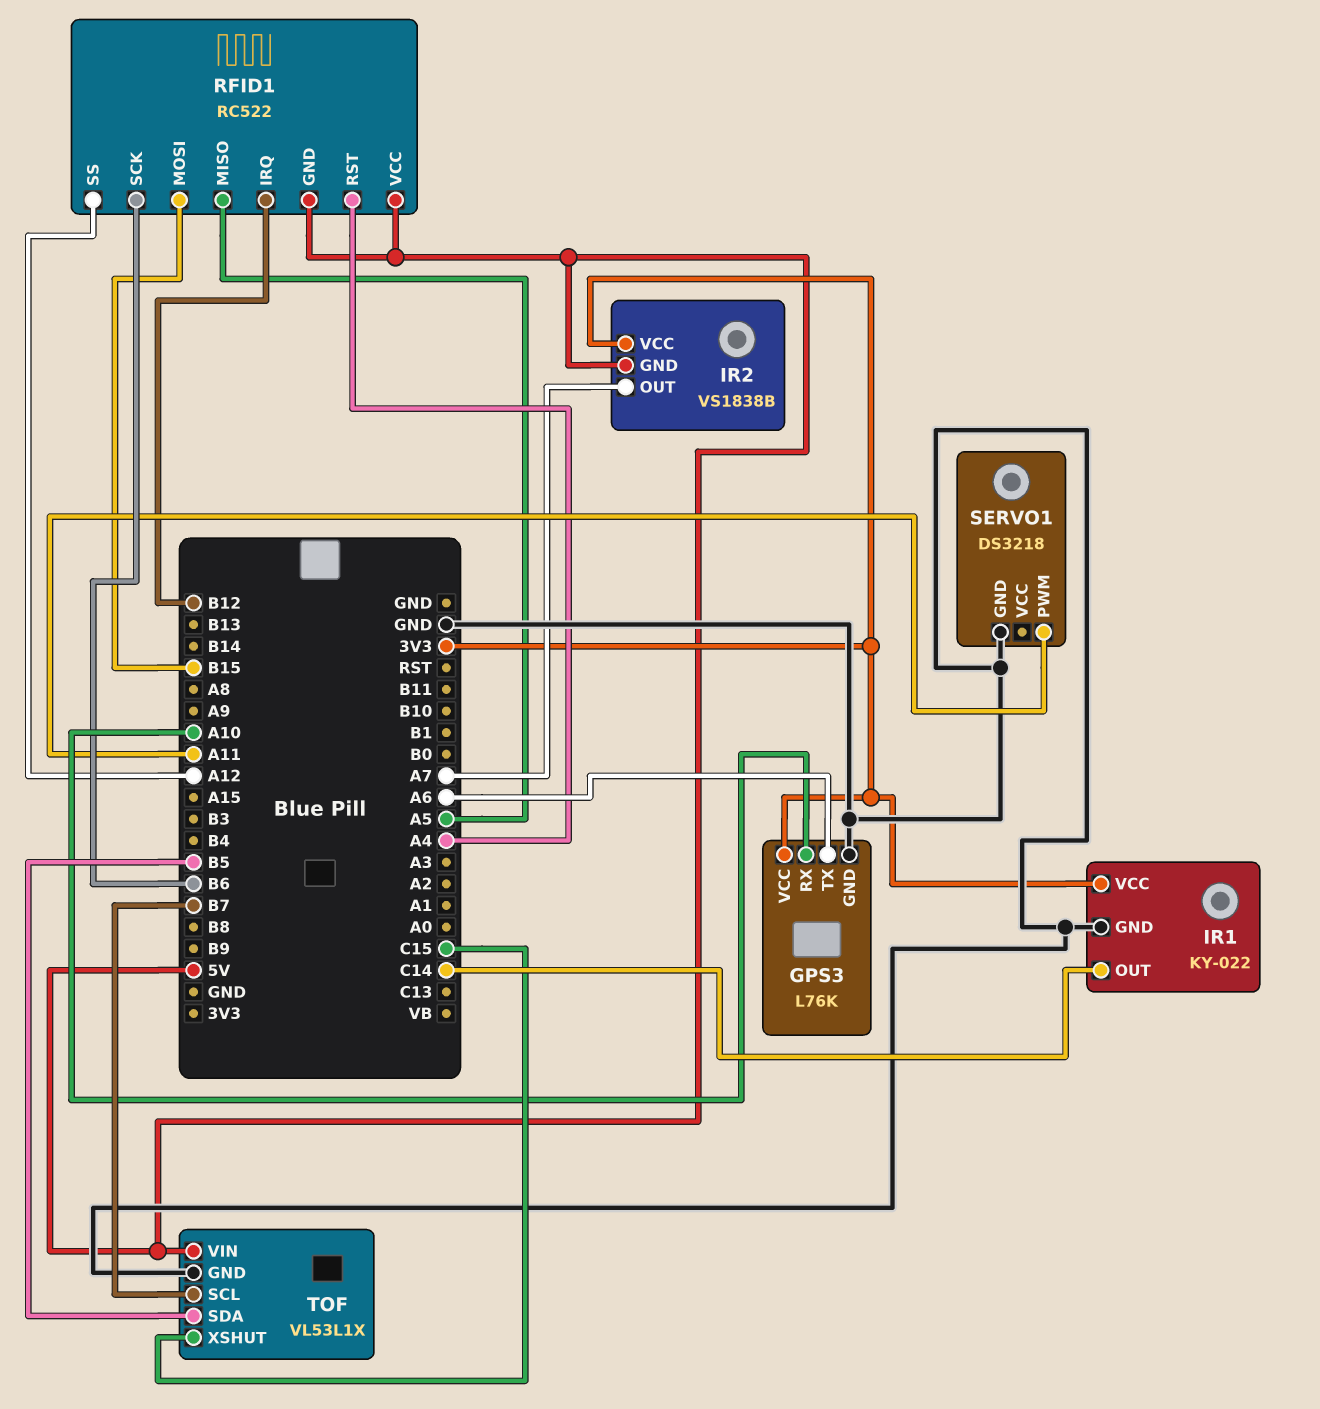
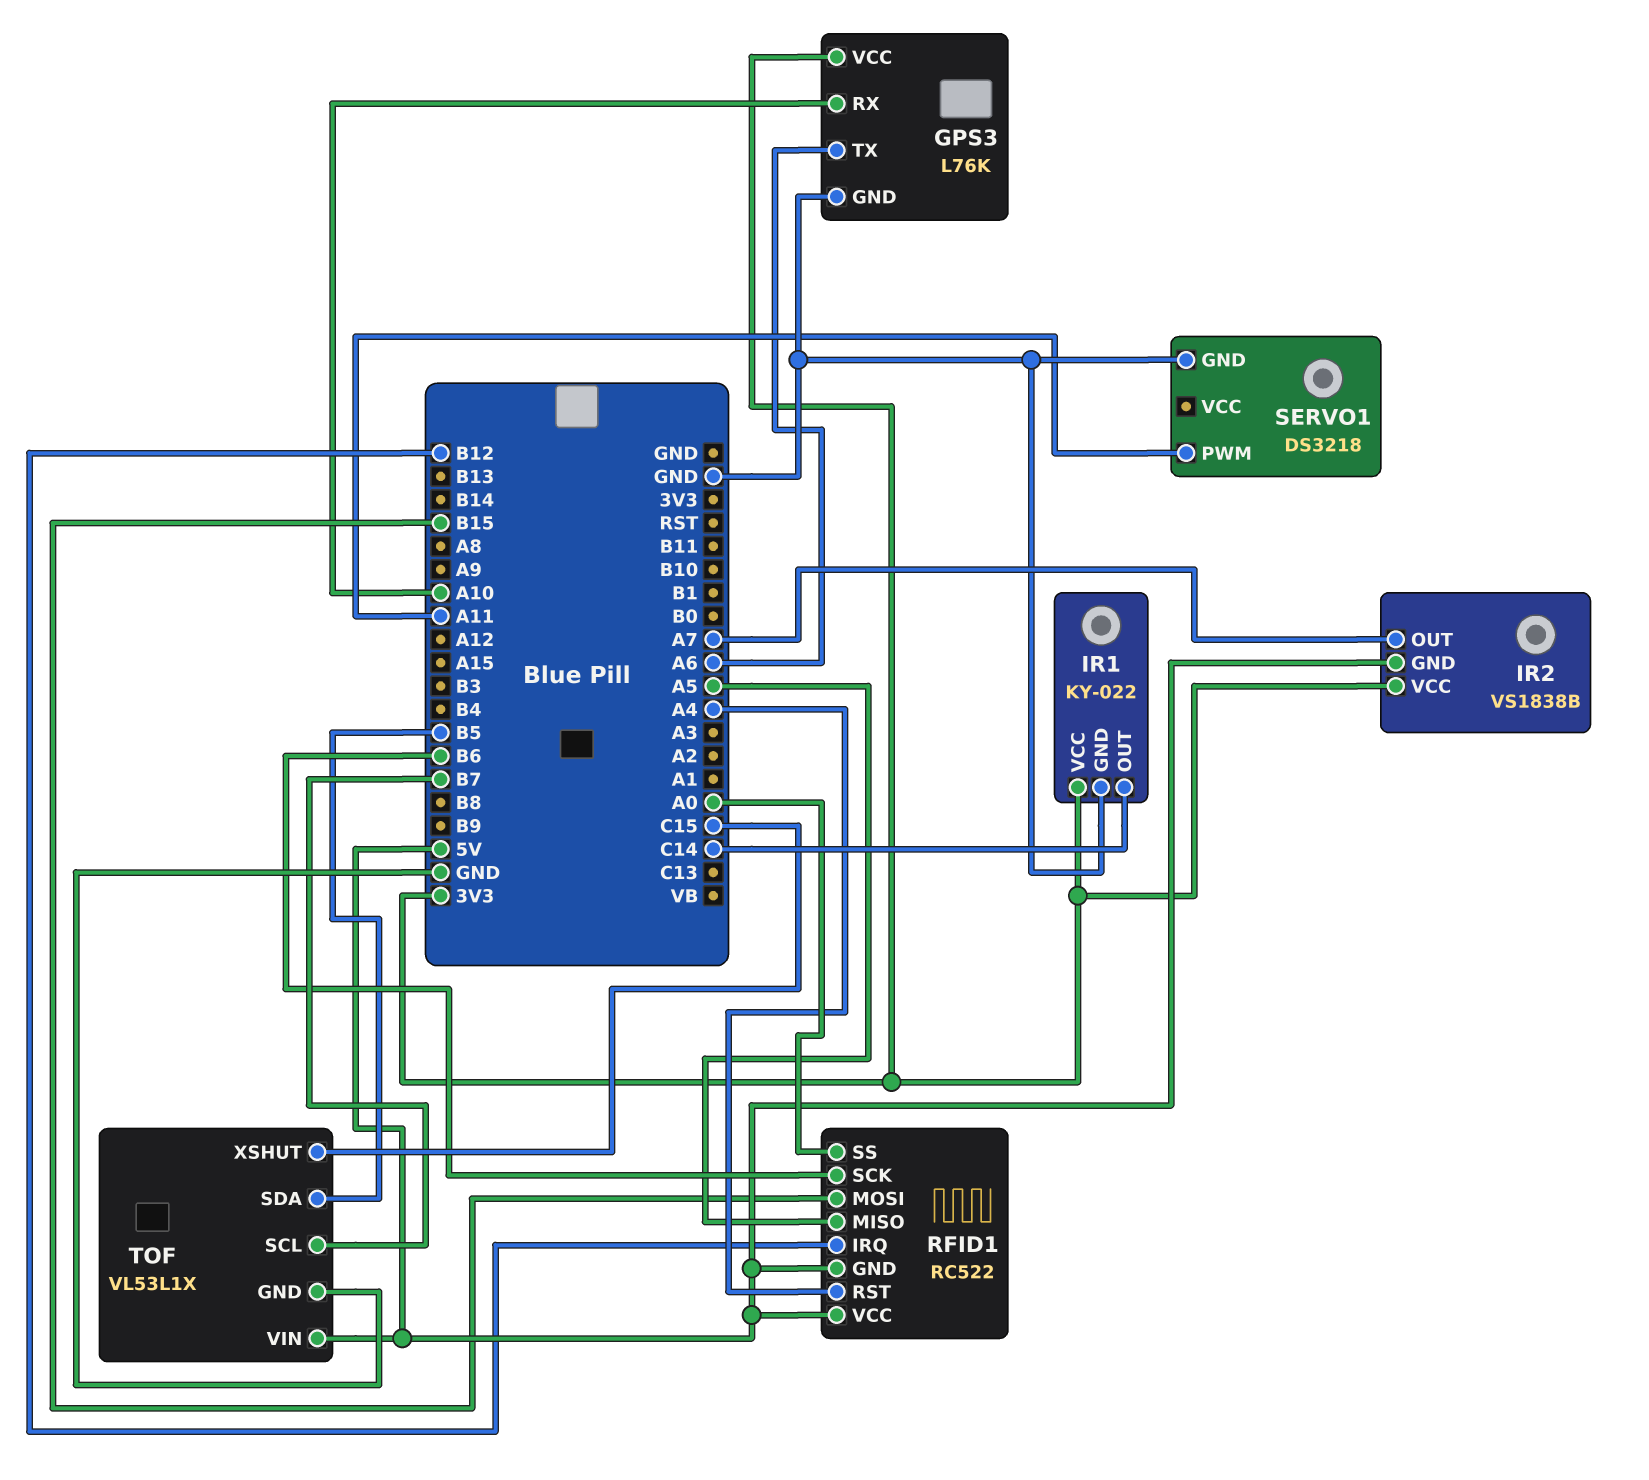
RFID1 pin SS: A12 -> A0

